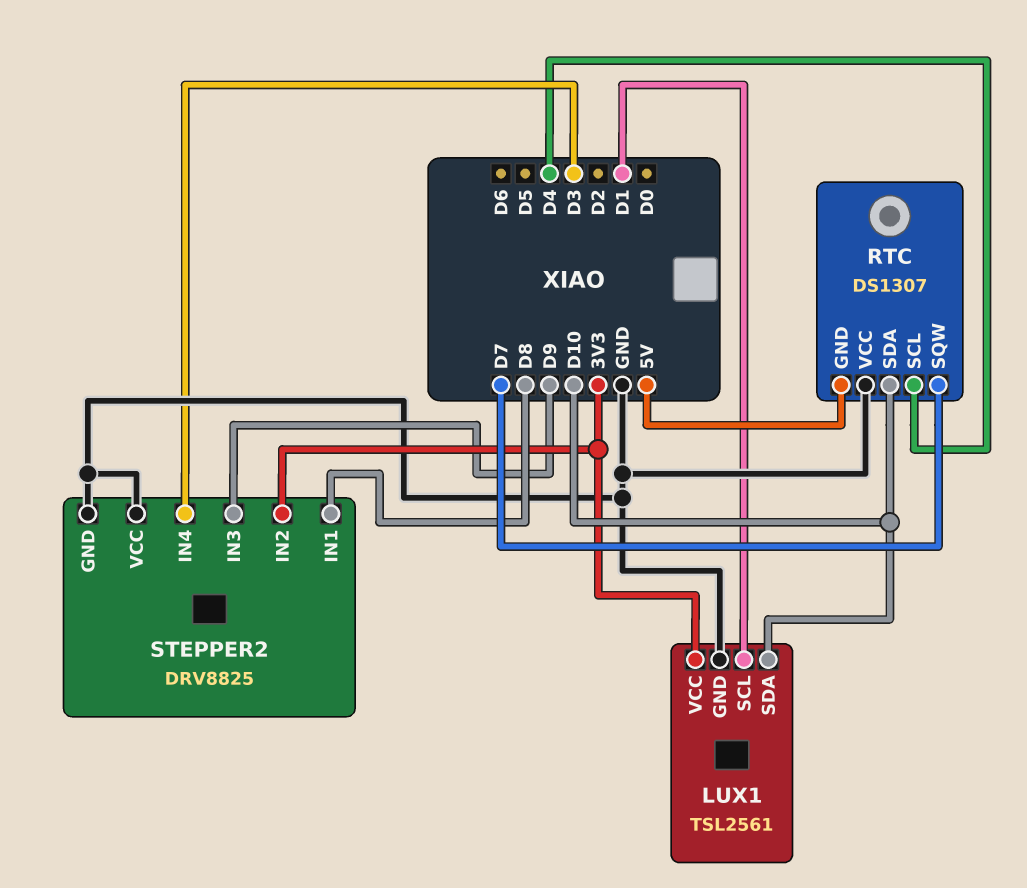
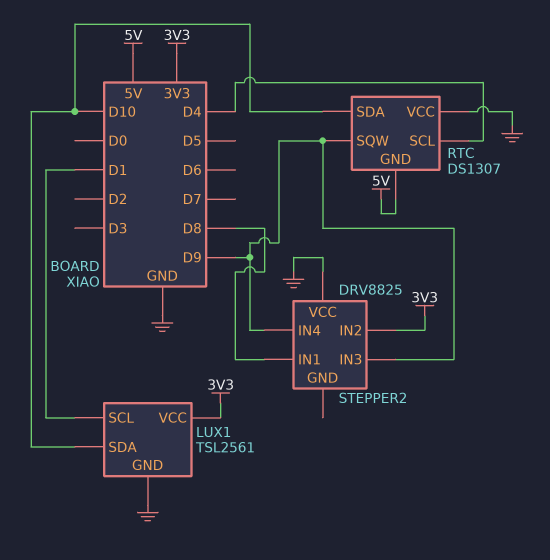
RTC pin SQW: D7 -> D9
STEPPER2 pin GND: GND -> none
STEPPER2 pin IN4: D3 -> D9

